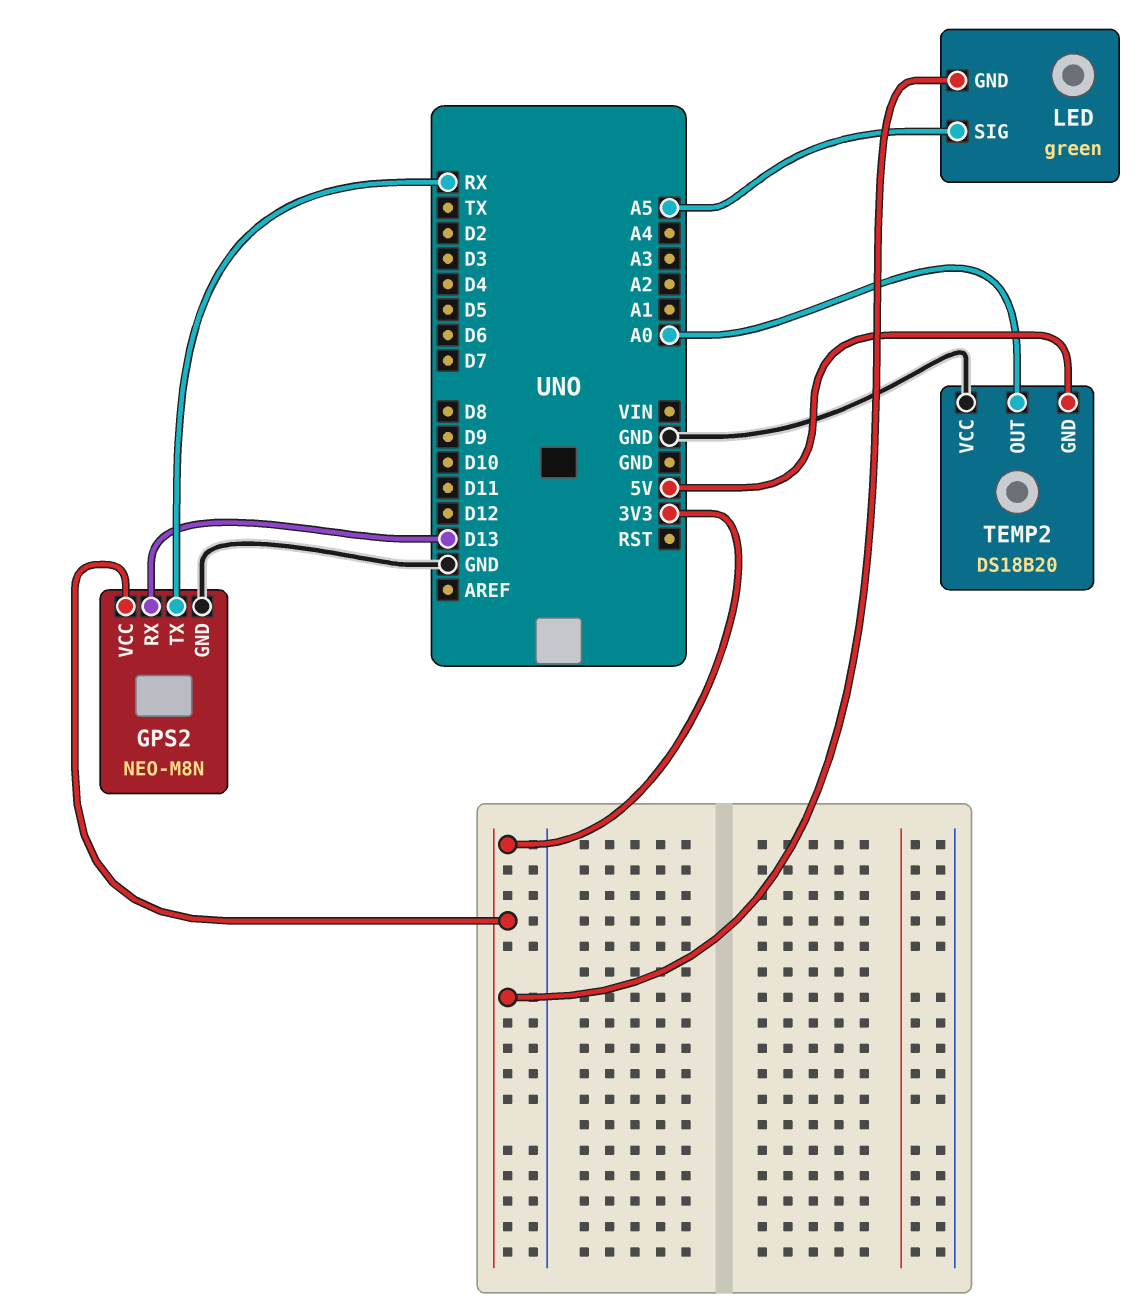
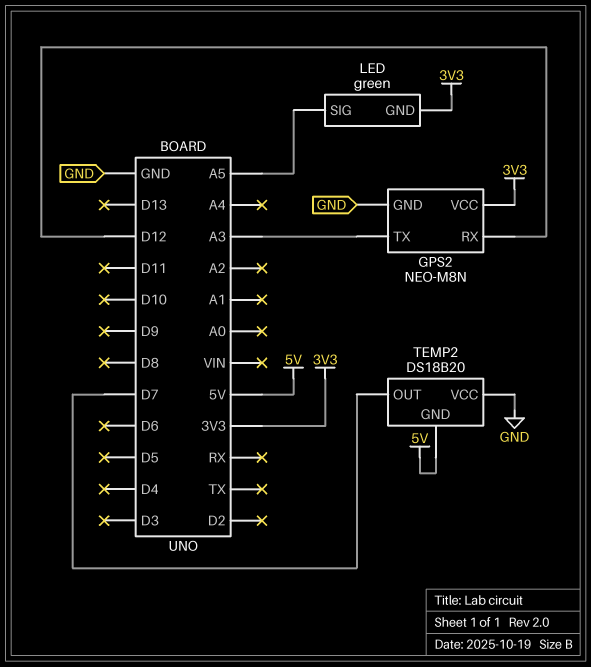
GPS2 pin RX: D13 -> D12
GPS2 pin TX: RX -> A3
TEMP2 pin OUT: A0 -> D7

